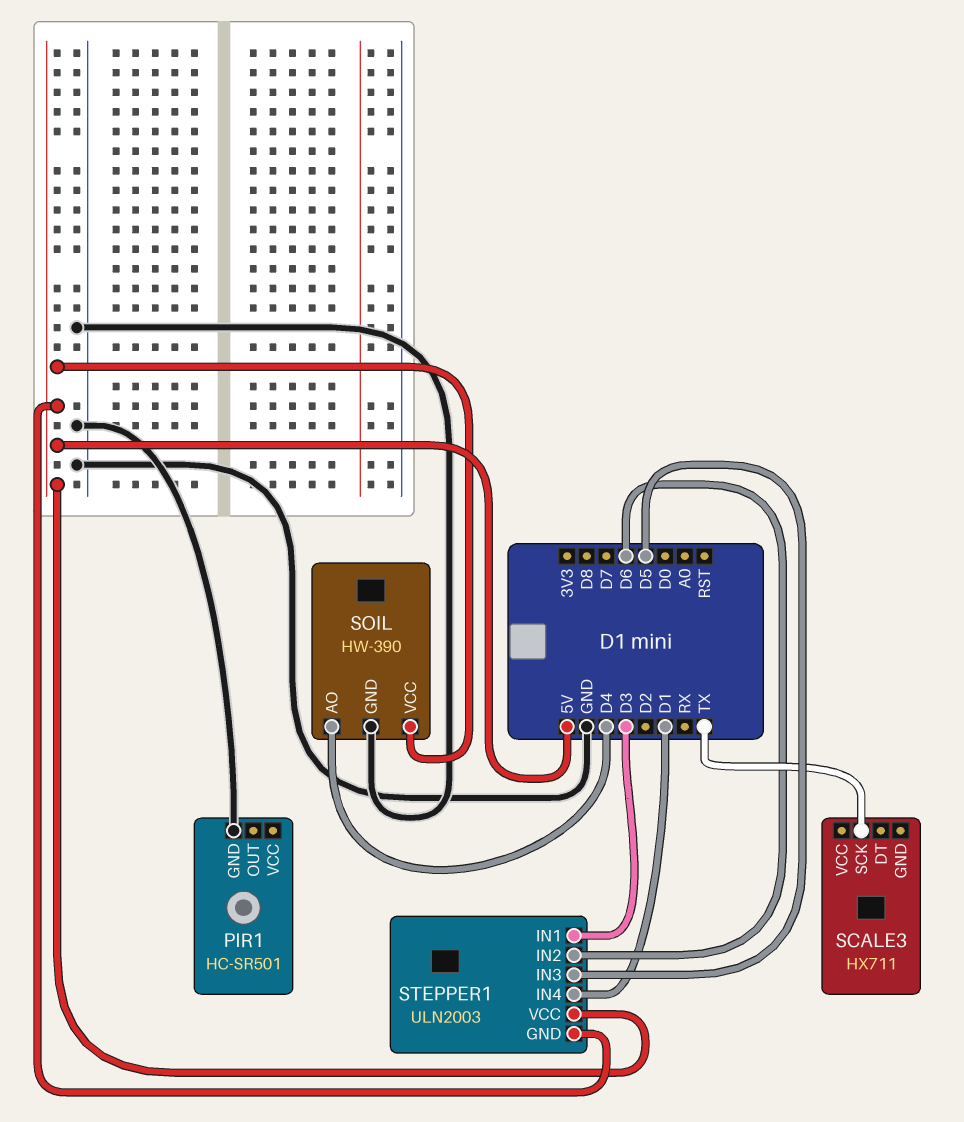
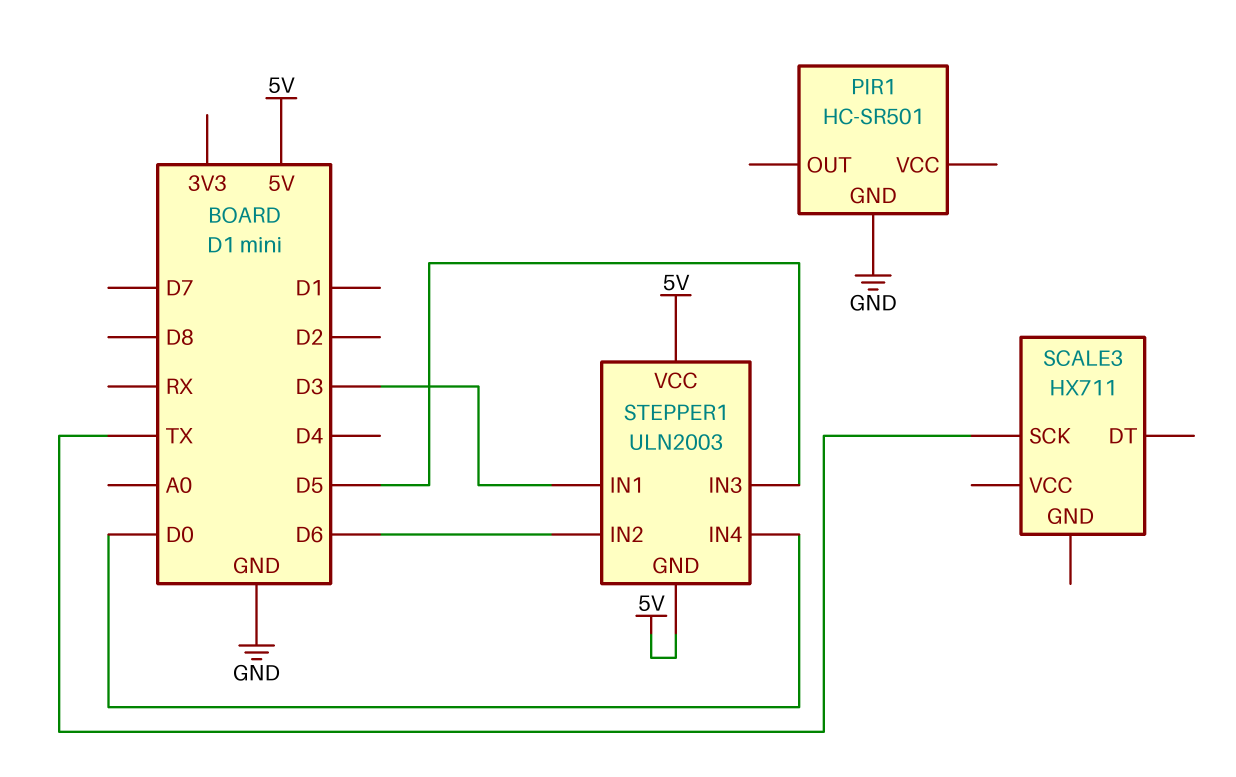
SOIL: HW-390 -> none
SOIL pin AO: D4 -> none
SOIL pin GND: GND -> none
SOIL pin VCC: 5V -> none
STEPPER1 pin IN4: D1 -> D0

